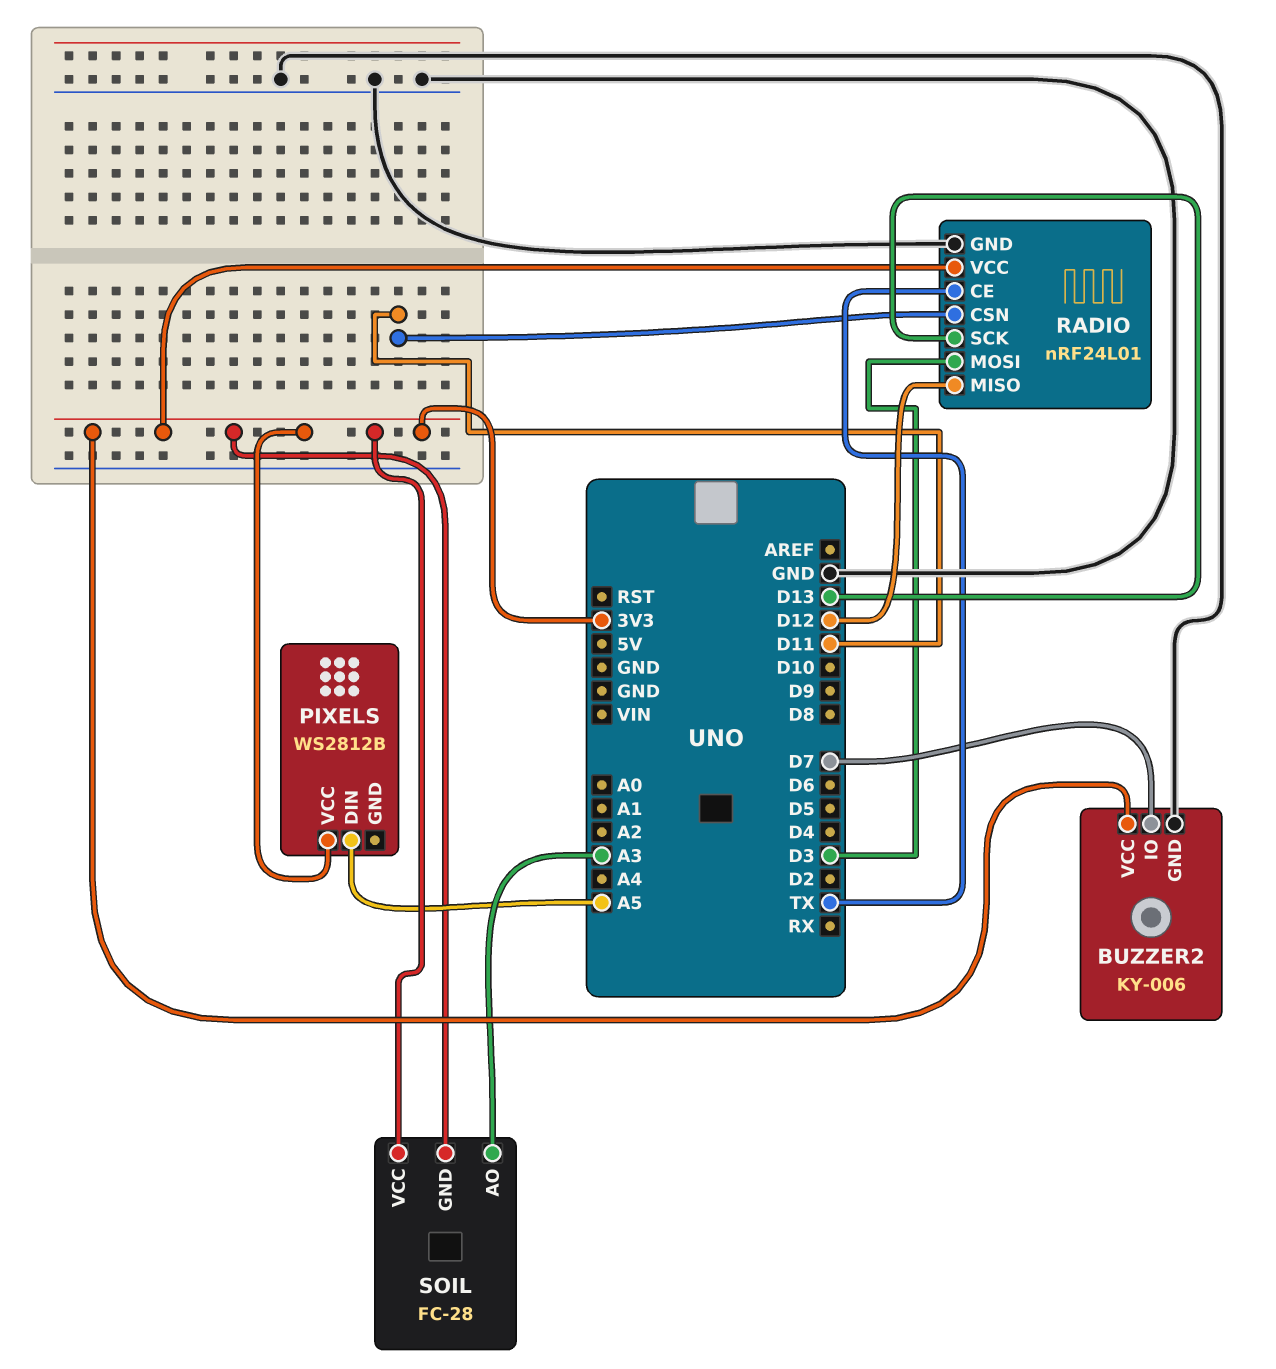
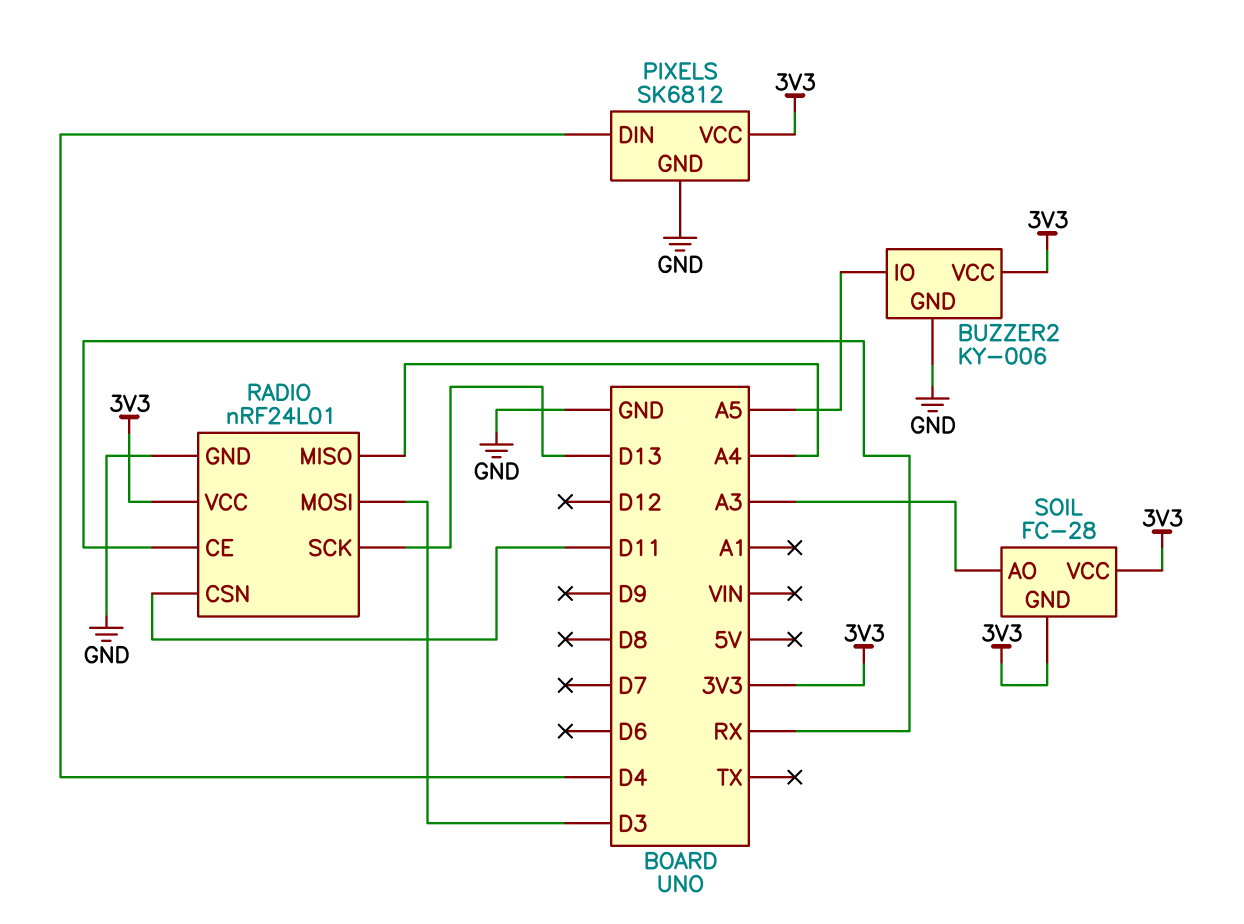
BUZZER2 pin IO: D7 -> A5
PIXELS: WS2812B -> SK6812
PIXELS pin DIN: A5 -> D4
PIXELS pin GND: none -> GND
RADIO pin CE: TX -> RX
RADIO pin MISO: D12 -> A4

